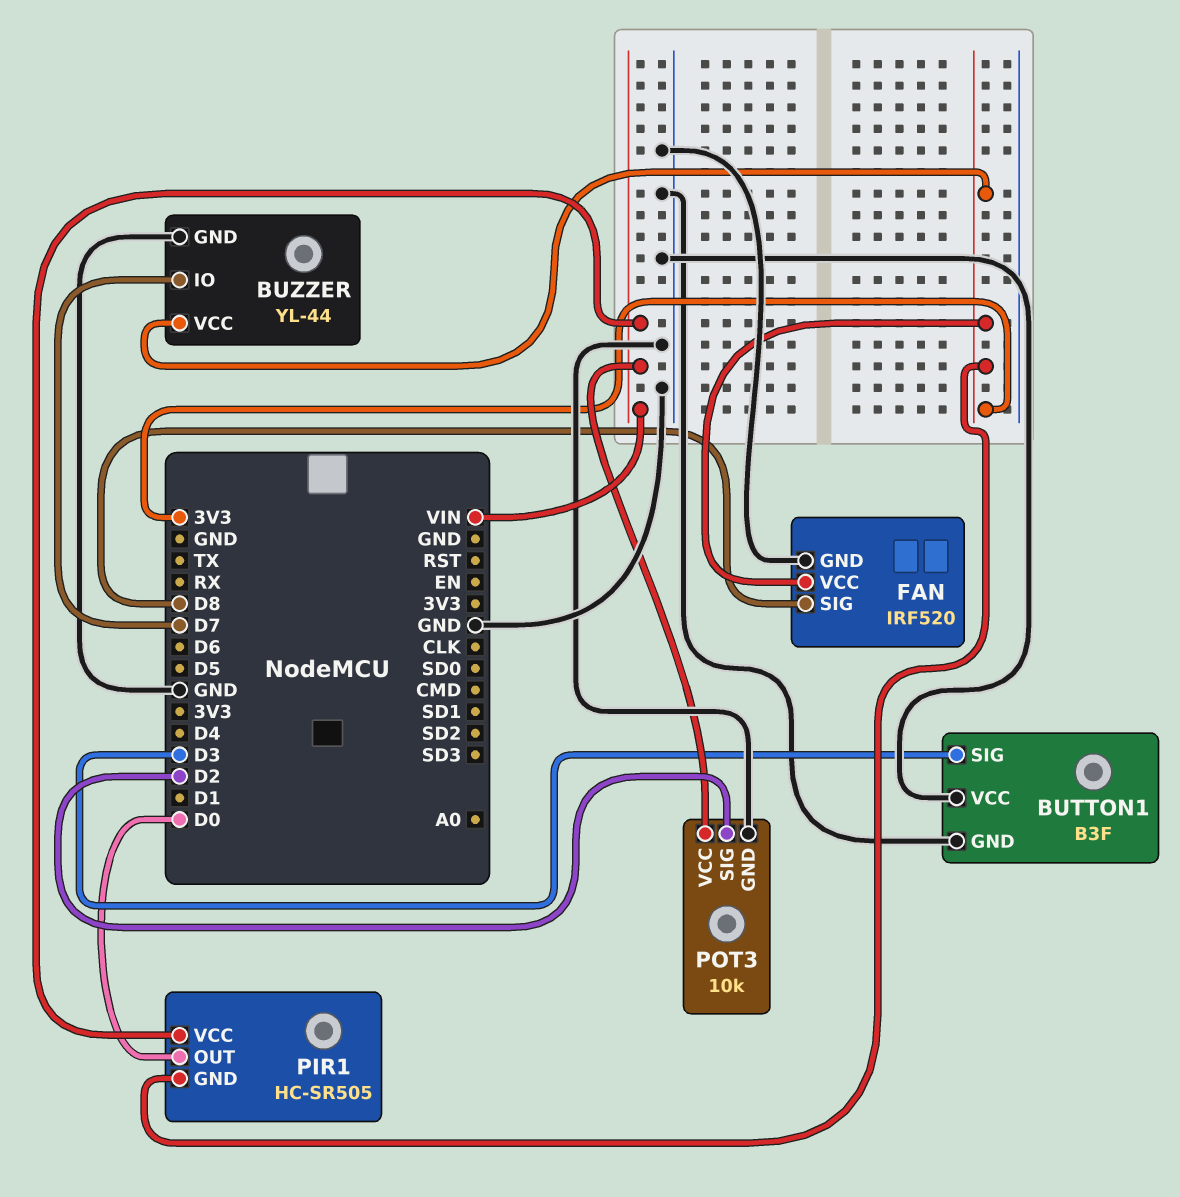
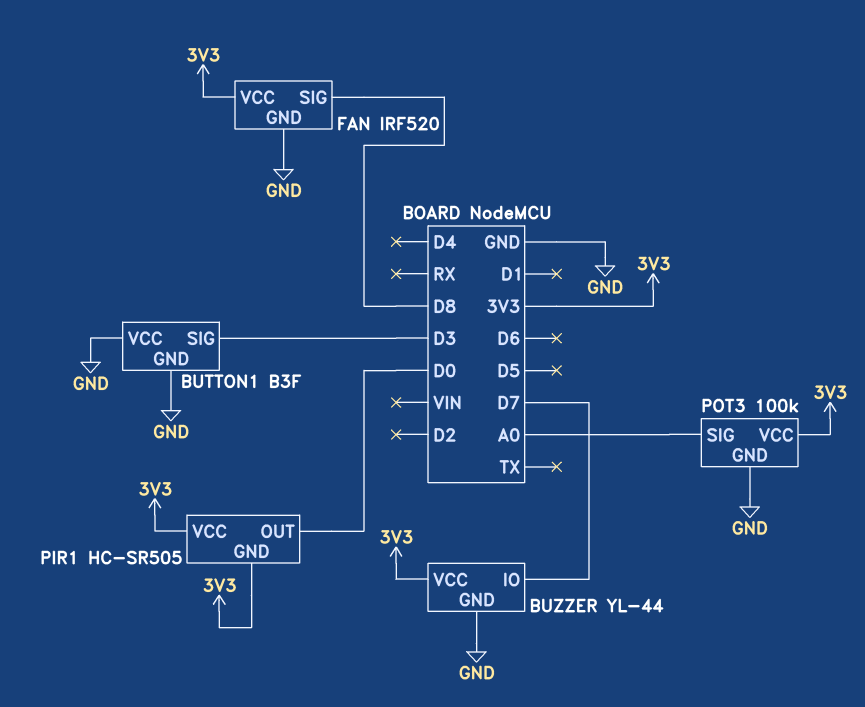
PIR1 pin VCC: VIN -> 3V3
POT3: 10k -> 100k
POT3 pin SIG: D2 -> A0
POT3 pin VCC: VIN -> 3V3

